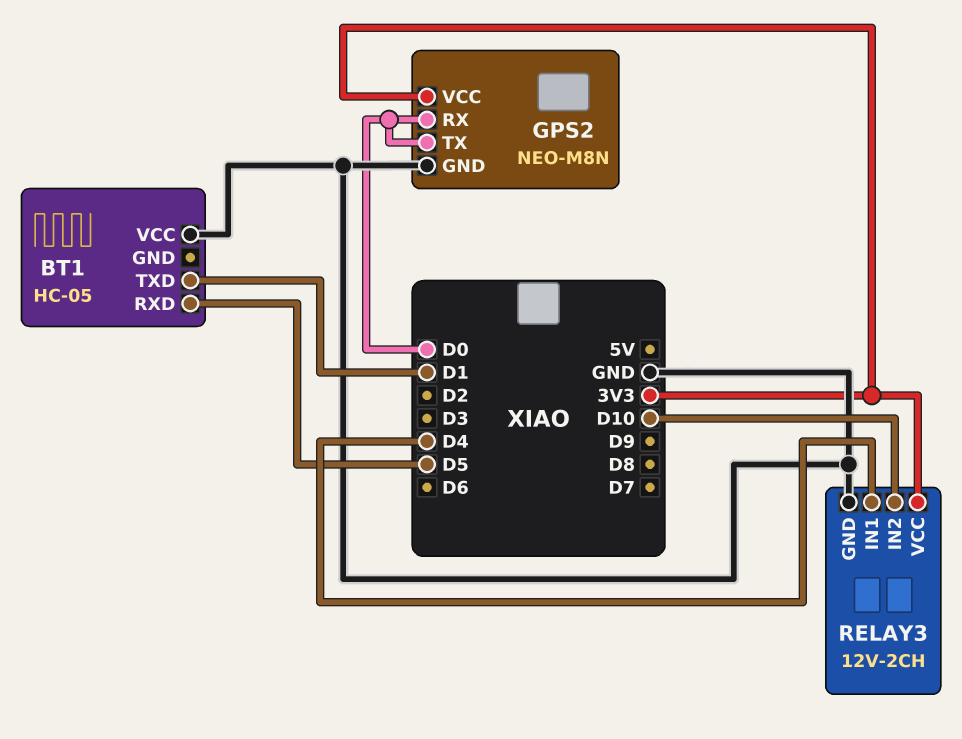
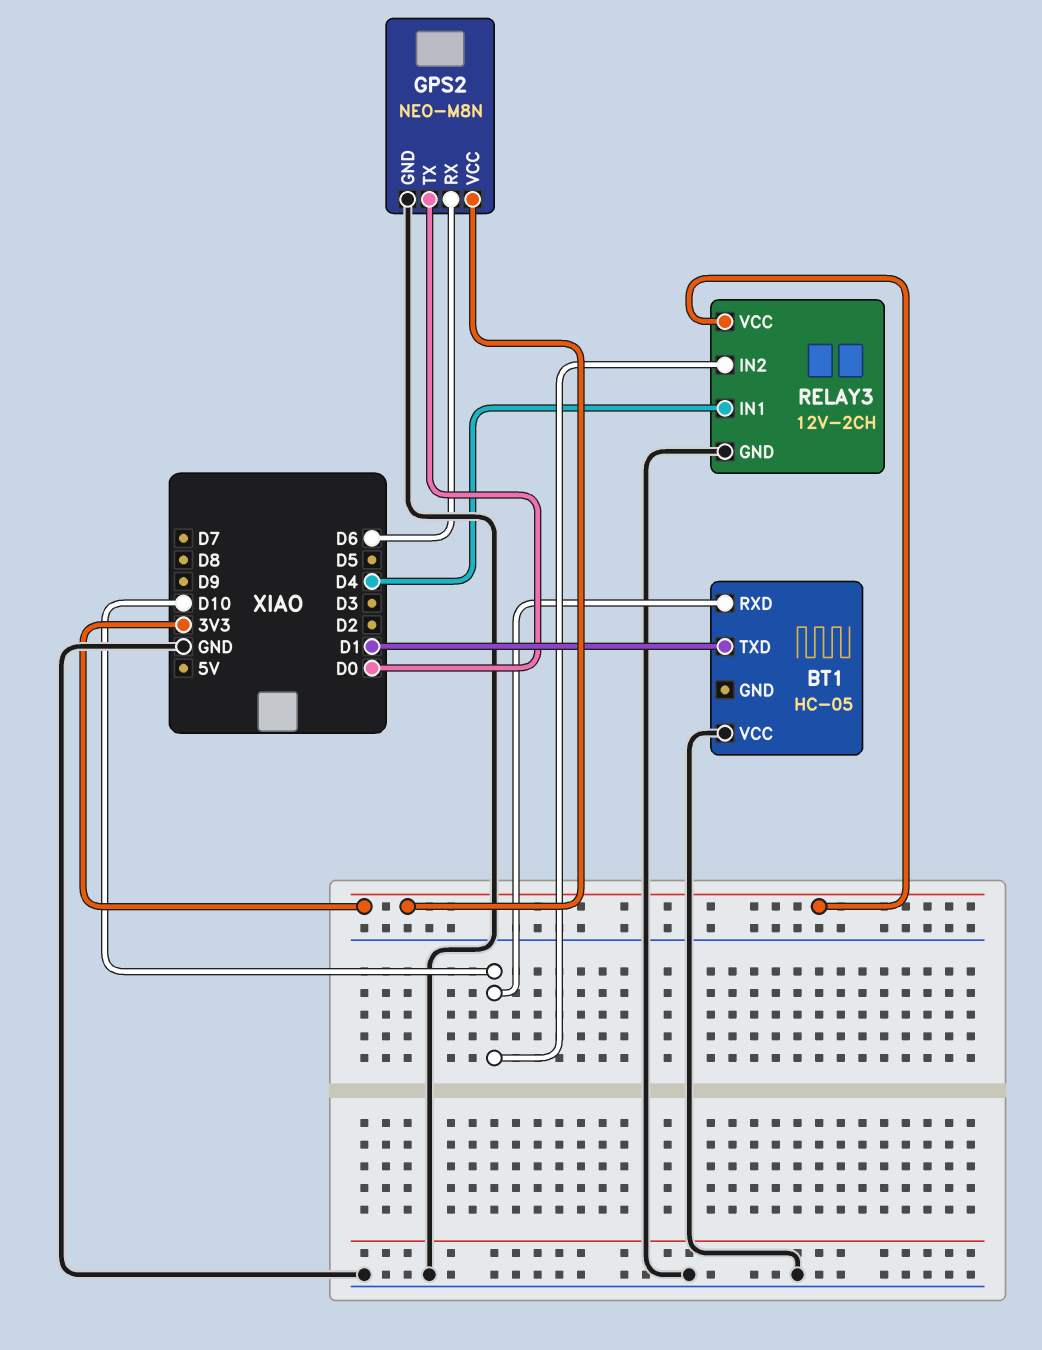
BT1 pin RXD: D5 -> D10
GPS2 pin RX: D0 -> D6

